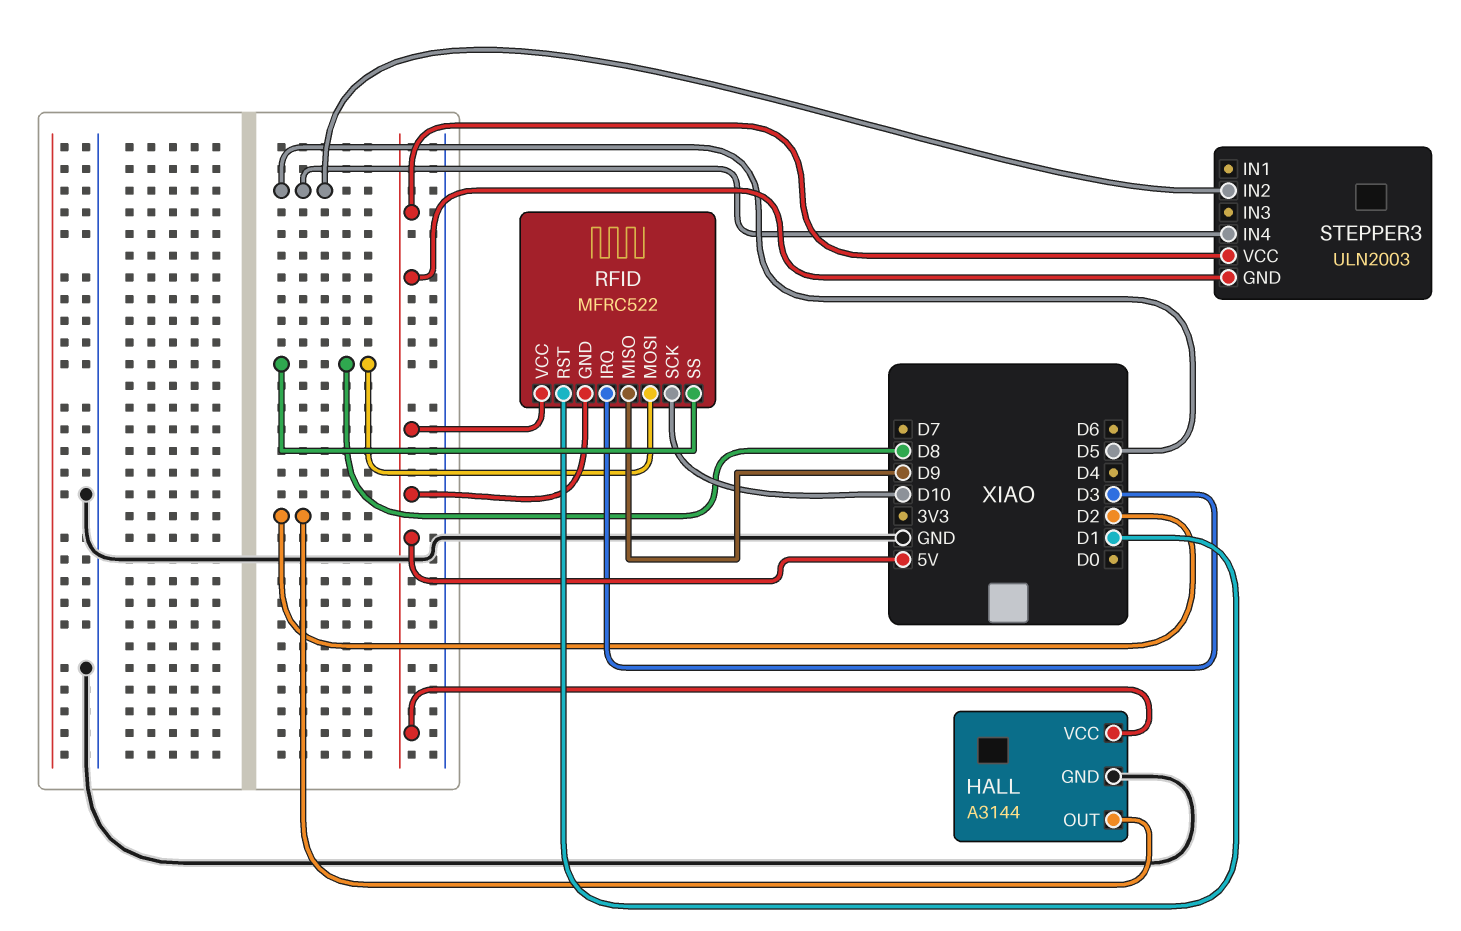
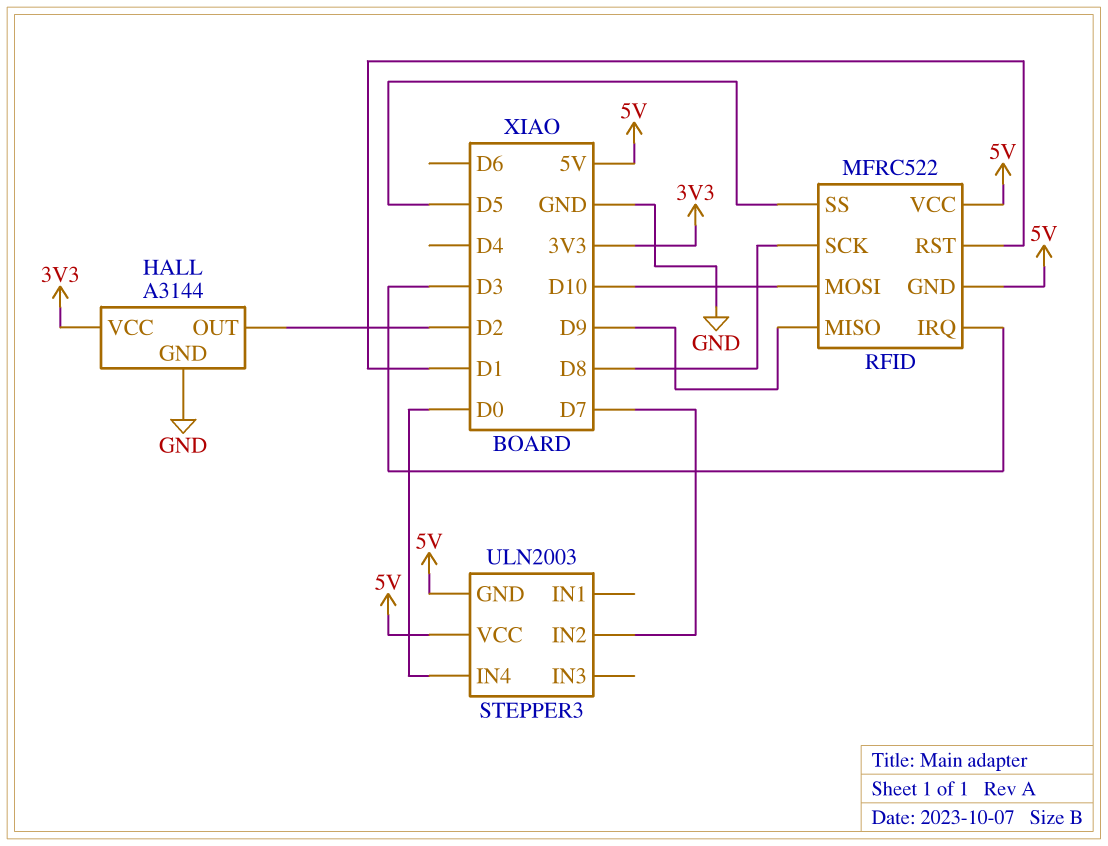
HALL pin VCC: 5V -> 3V3
RFID pin MOSI: D8 -> D10
RFID pin SCK: D10 -> D8
RFID pin SS: D8 -> D5
STEPPER3 pin IN2: D5 -> D7
STEPPER3 pin IN4: D5 -> D0

